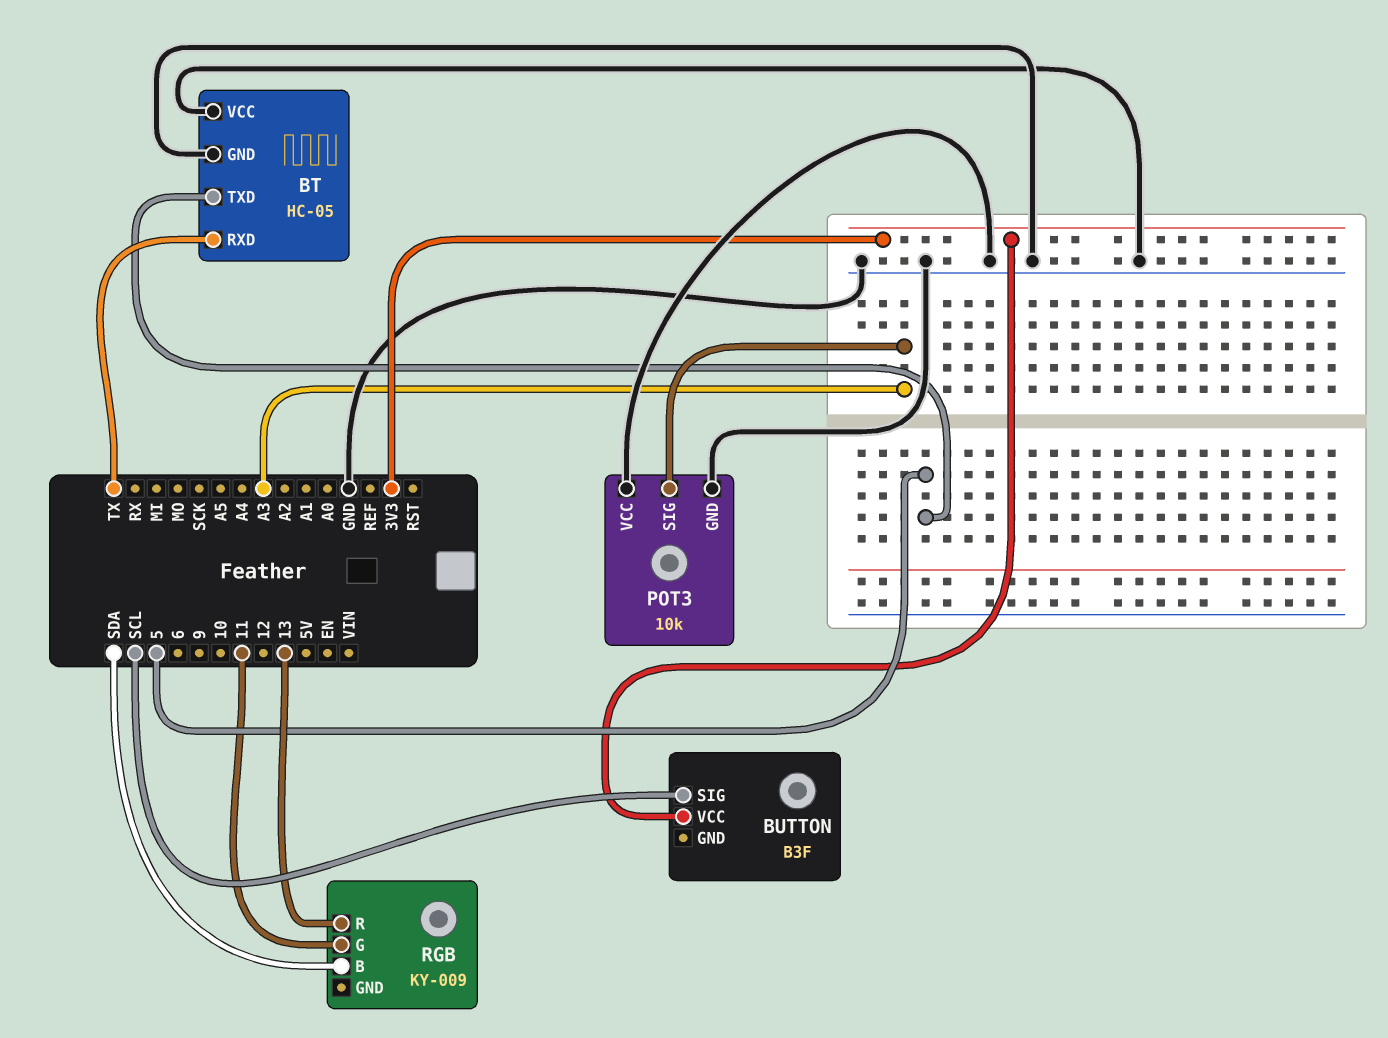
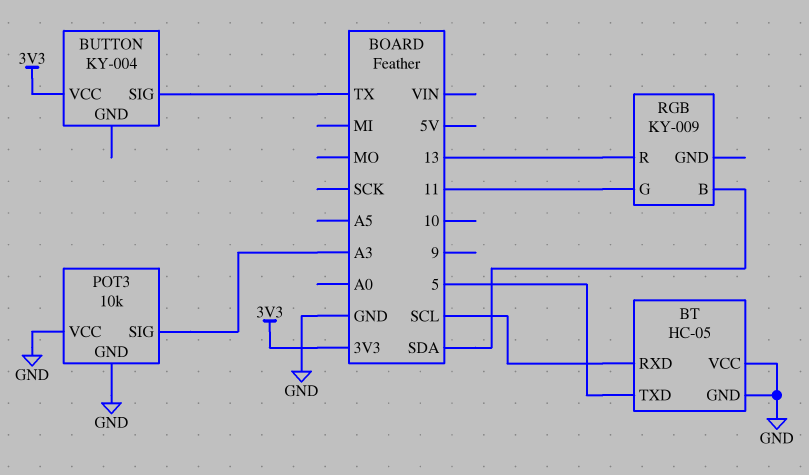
BT pin RXD: TX -> SCL
BUTTON: B3F -> KY-004
BUTTON pin SIG: SCL -> TX

